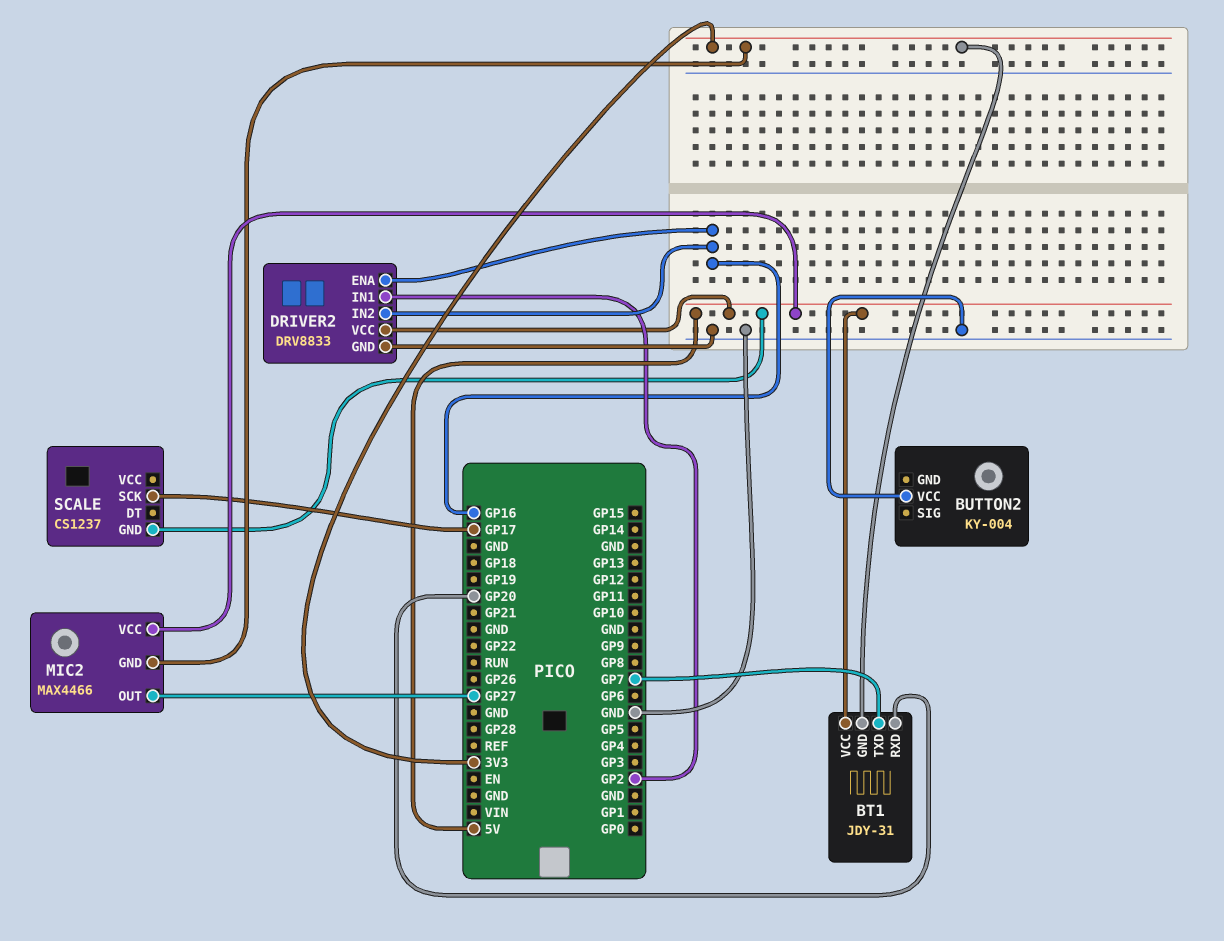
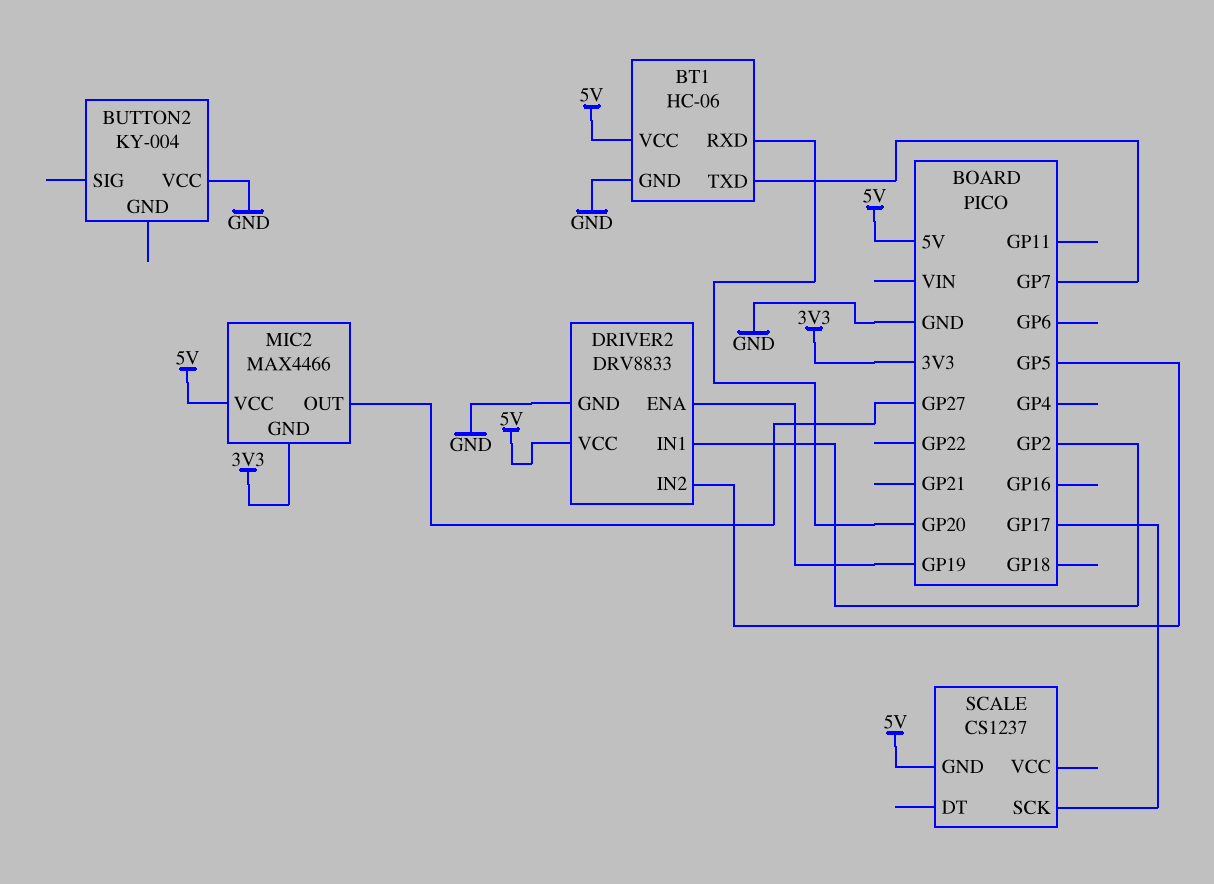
BT1: JDY-31 -> HC-06
BT1 pin GND: 3V3 -> GND
DRIVER2 pin ENA: GP16 -> GP19
DRIVER2 pin IN2: GP16 -> GP5

